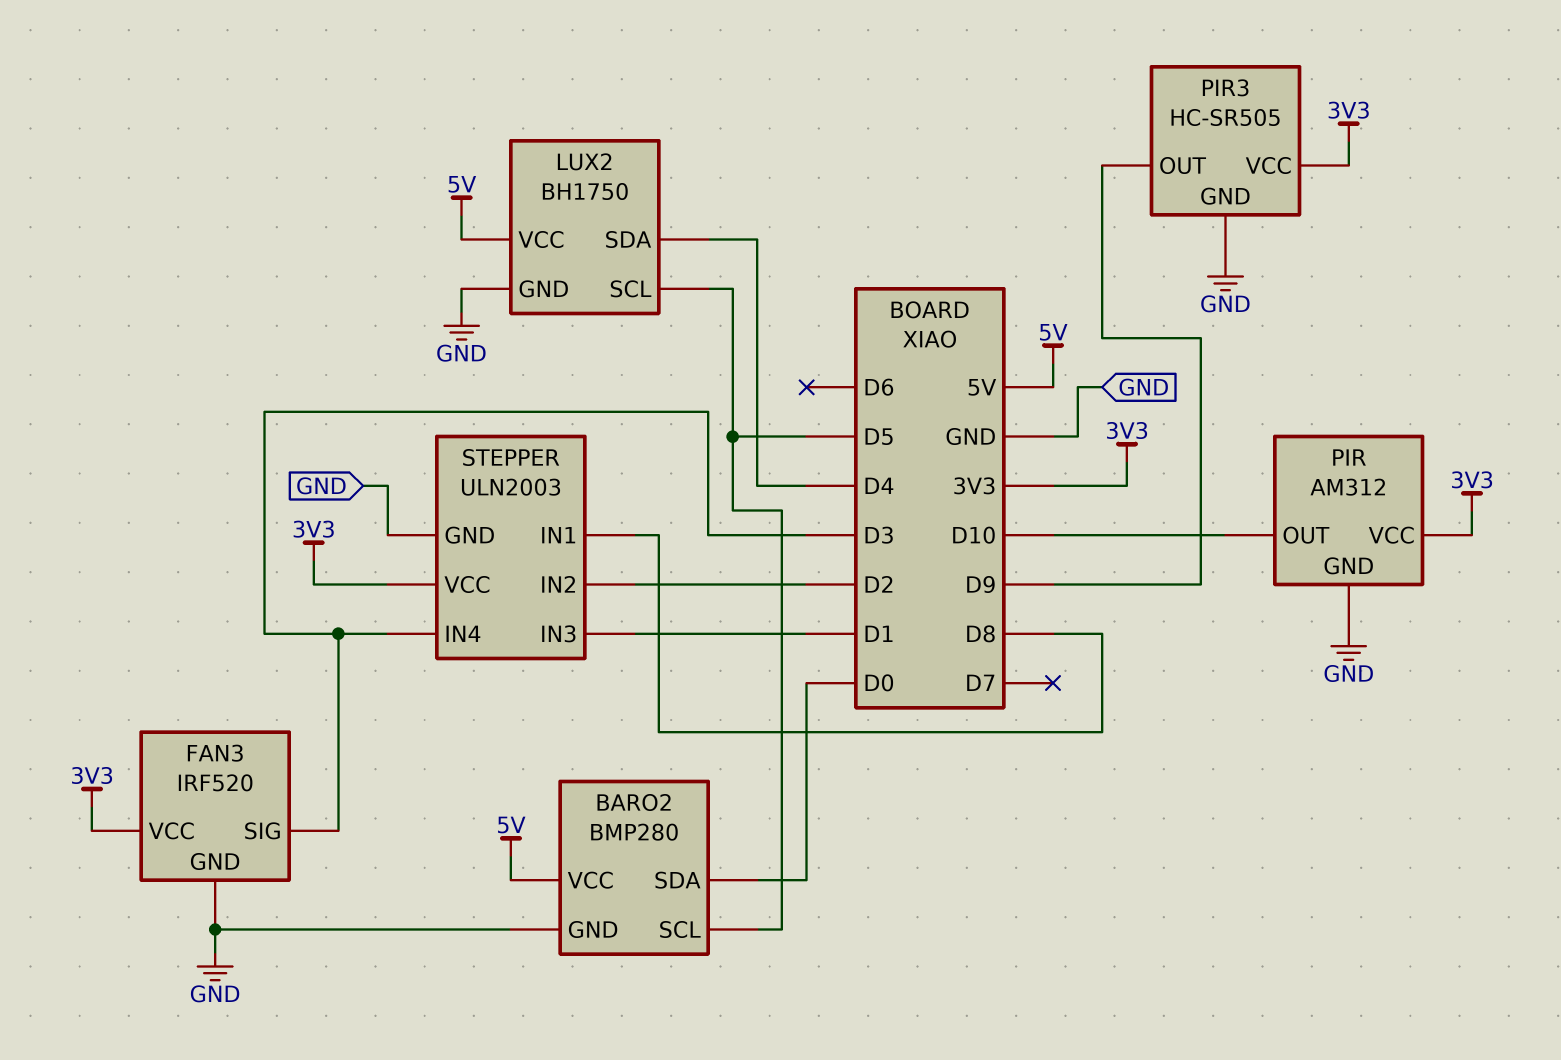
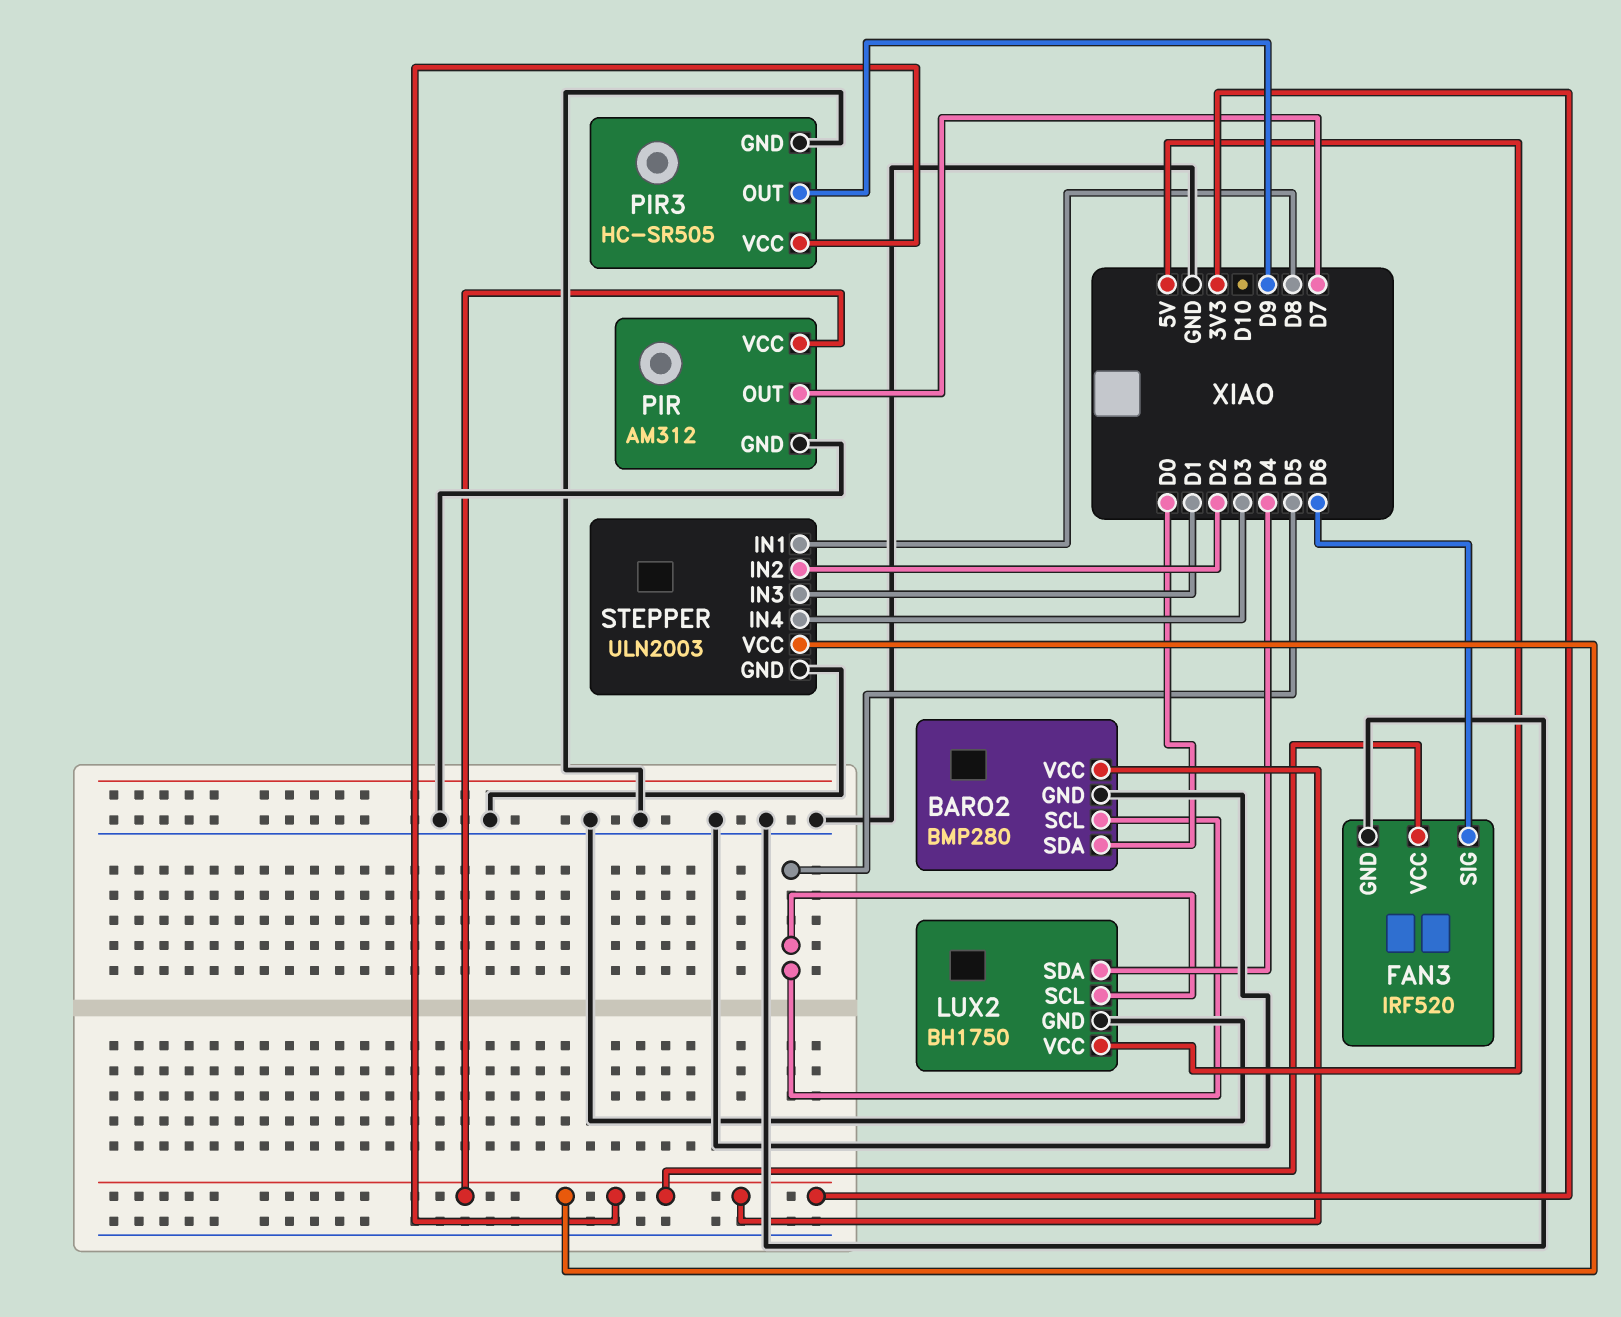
BARO2 pin VCC: 5V -> 3V3
FAN3 pin SIG: D3 -> D6
PIR pin OUT: D10 -> D7

